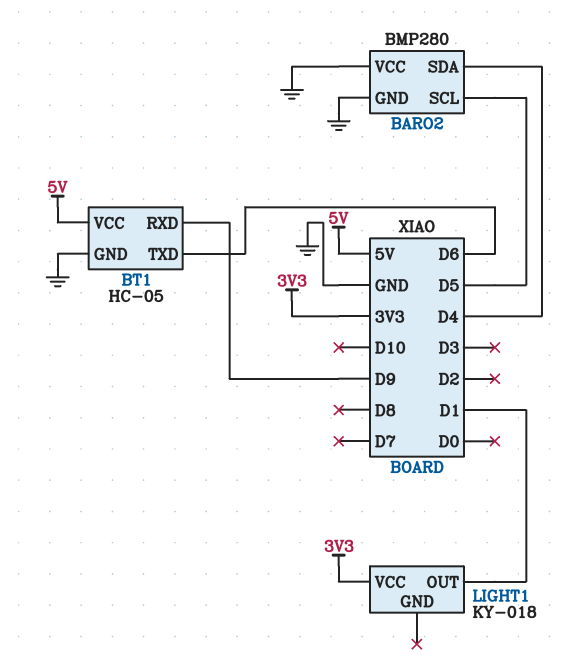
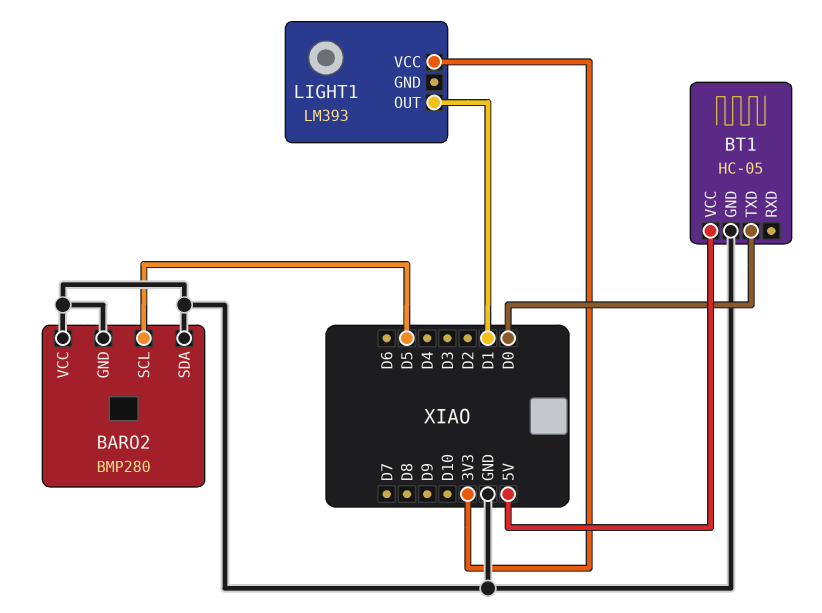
BARO2 pin SDA: D4 -> GND
BT1 pin RXD: D9 -> none
BT1 pin TXD: D6 -> D0
LIGHT1: KY-018 -> LM393

